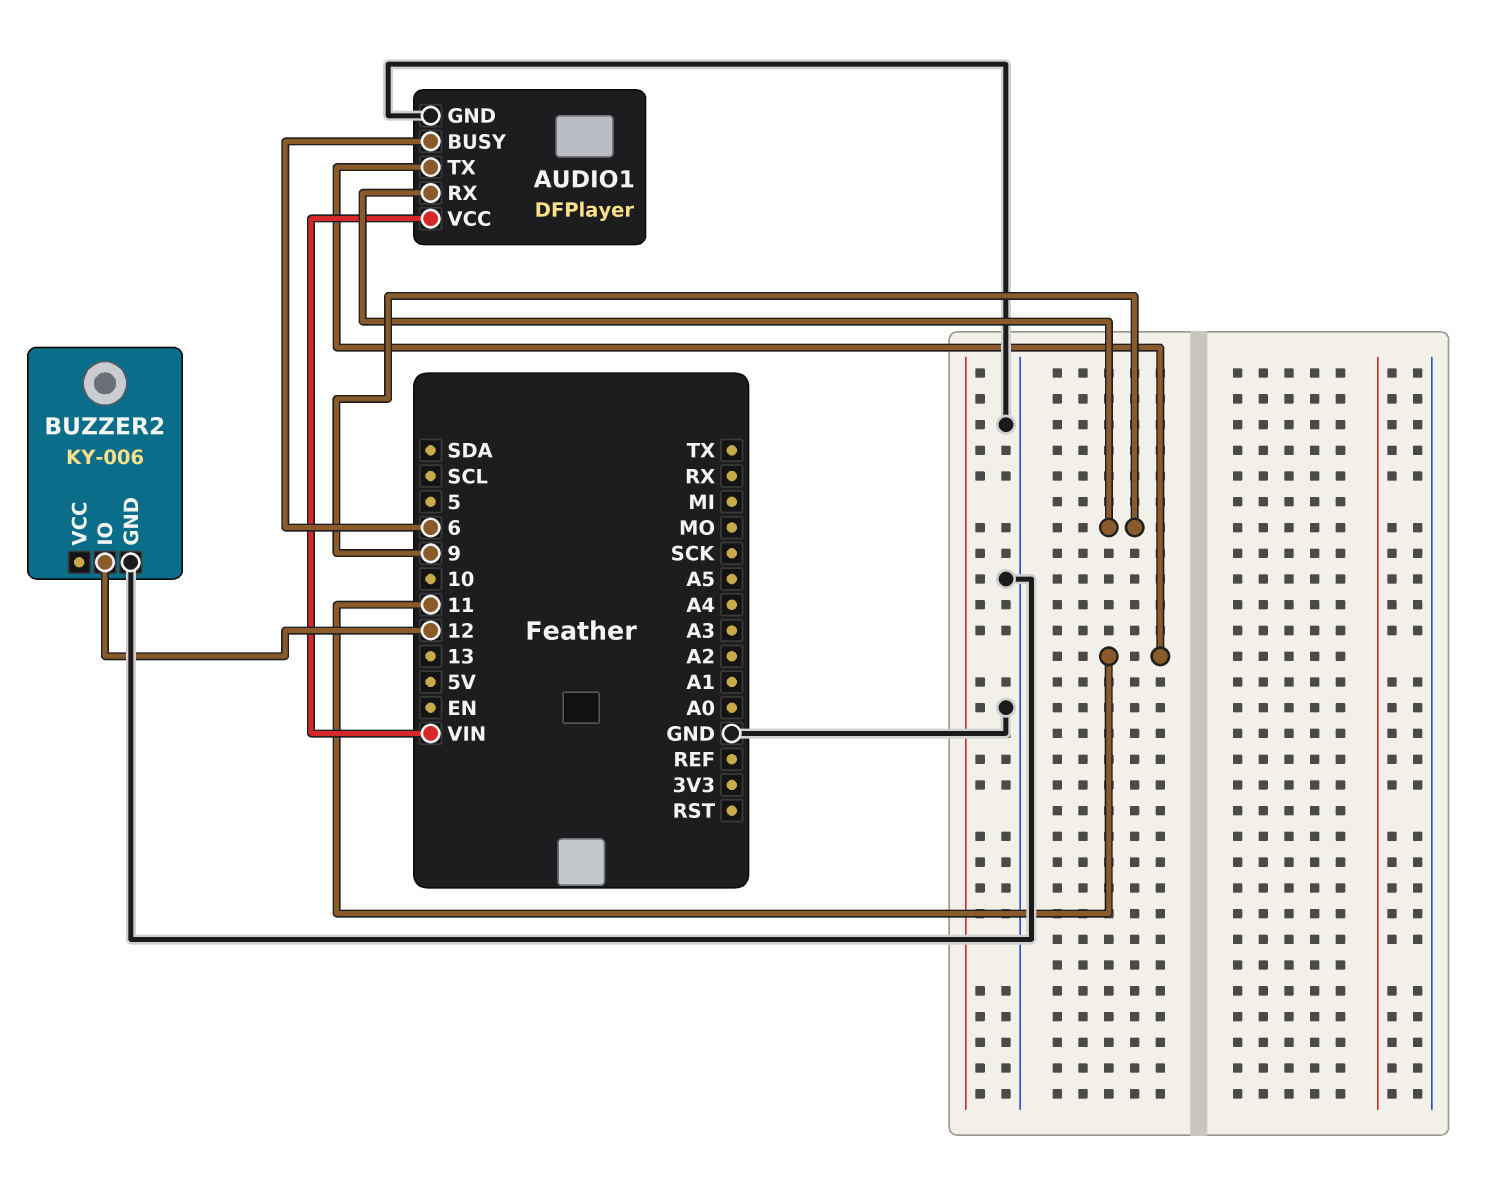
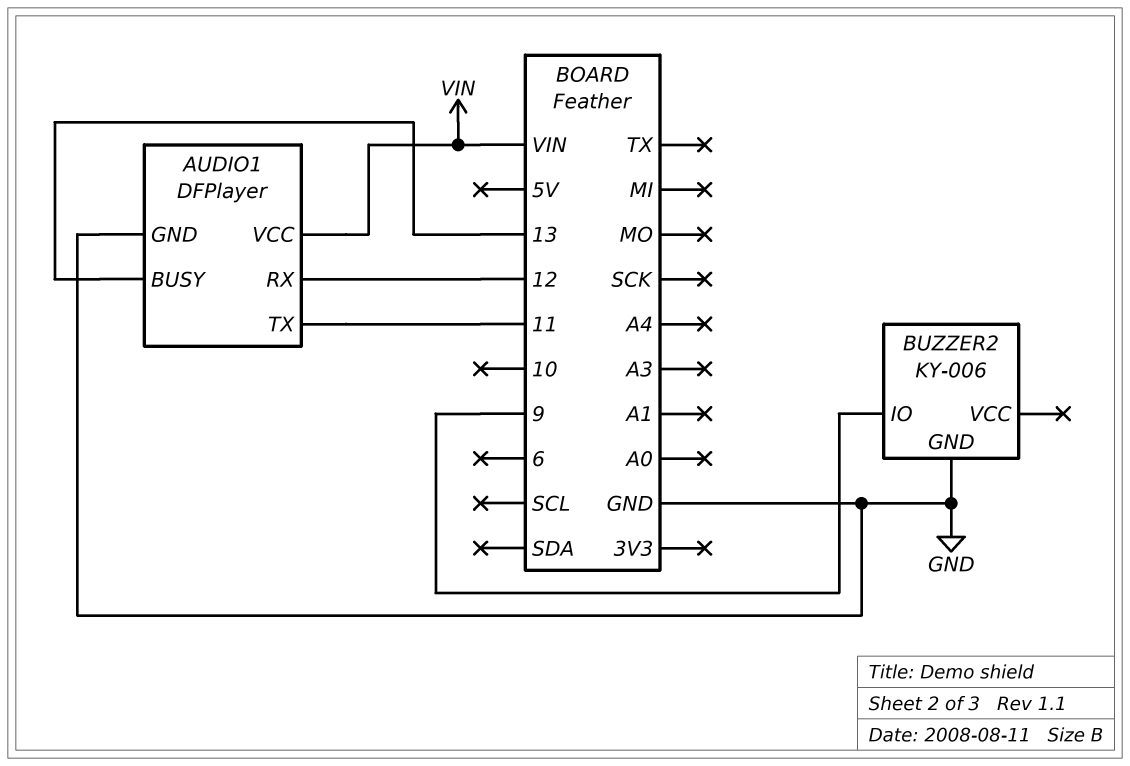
AUDIO1 pin BUSY: 6 -> 13
AUDIO1 pin RX: 9 -> 12
BUZZER2 pin IO: 12 -> 9

